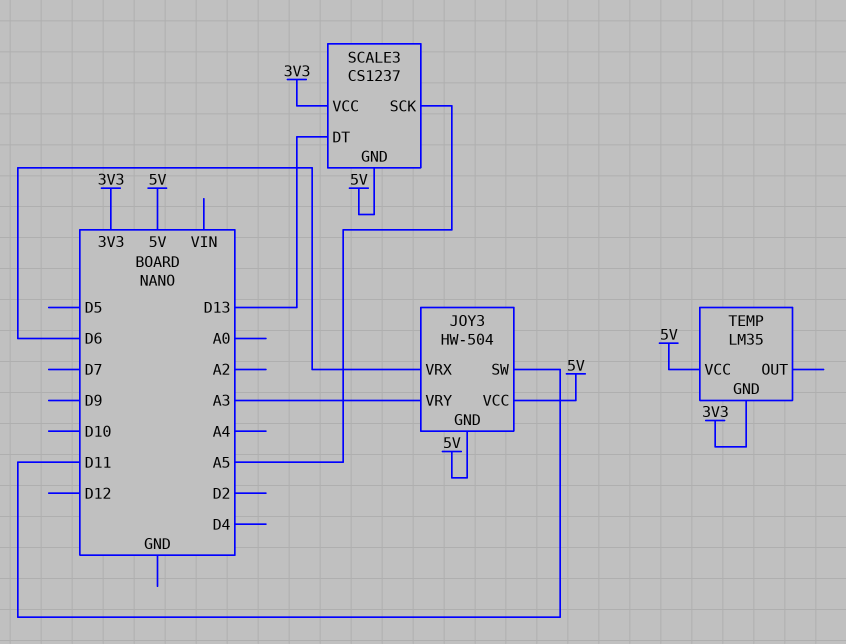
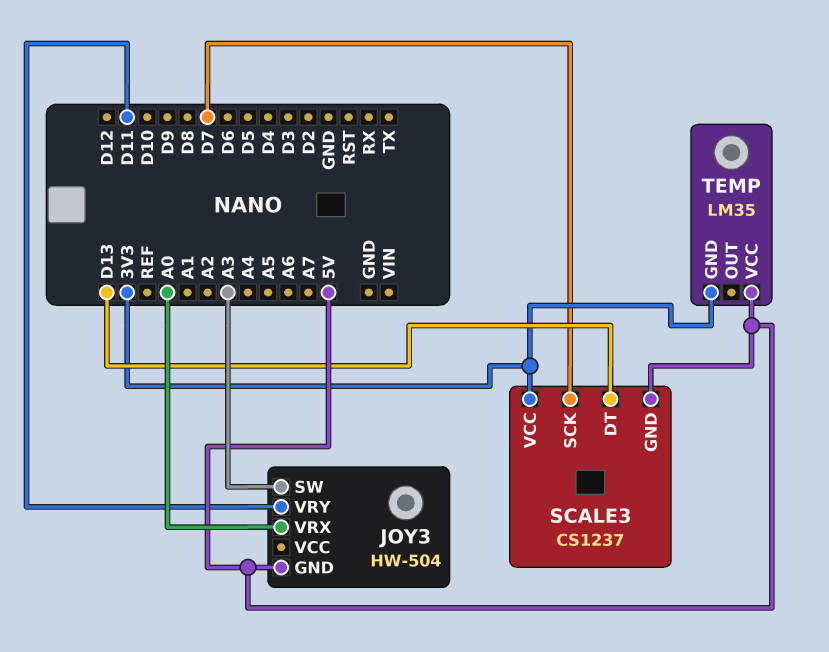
JOY3 pin SW: D11 -> A3
JOY3 pin VCC: 5V -> none
JOY3 pin VRX: D6 -> A0
JOY3 pin VRY: A3 -> D11
SCALE3 pin SCK: A5 -> D7

